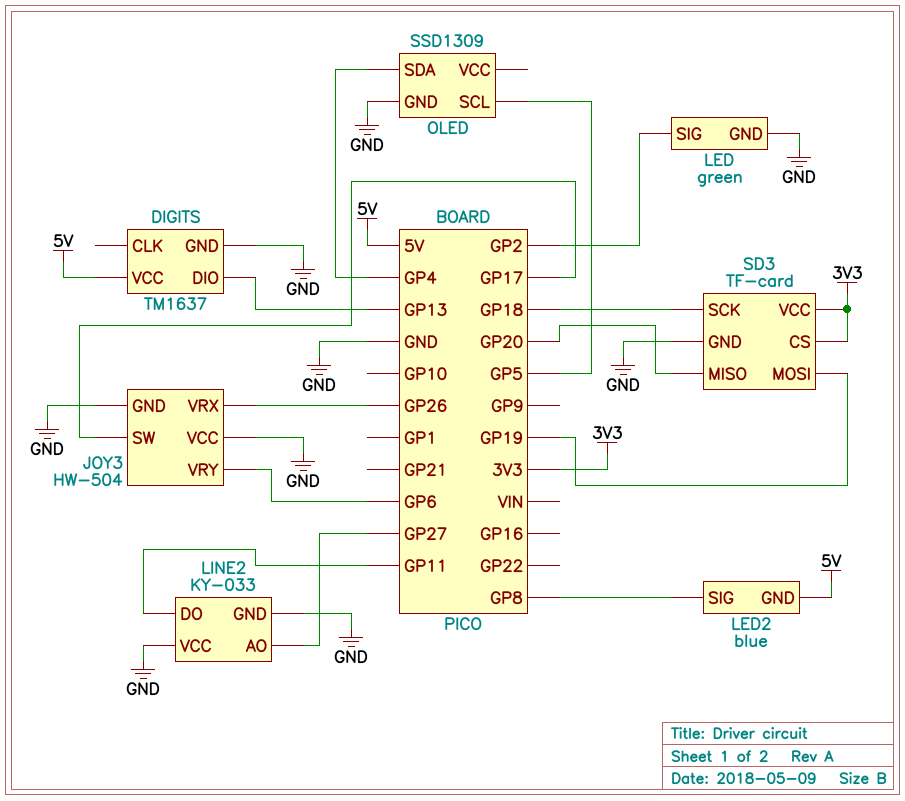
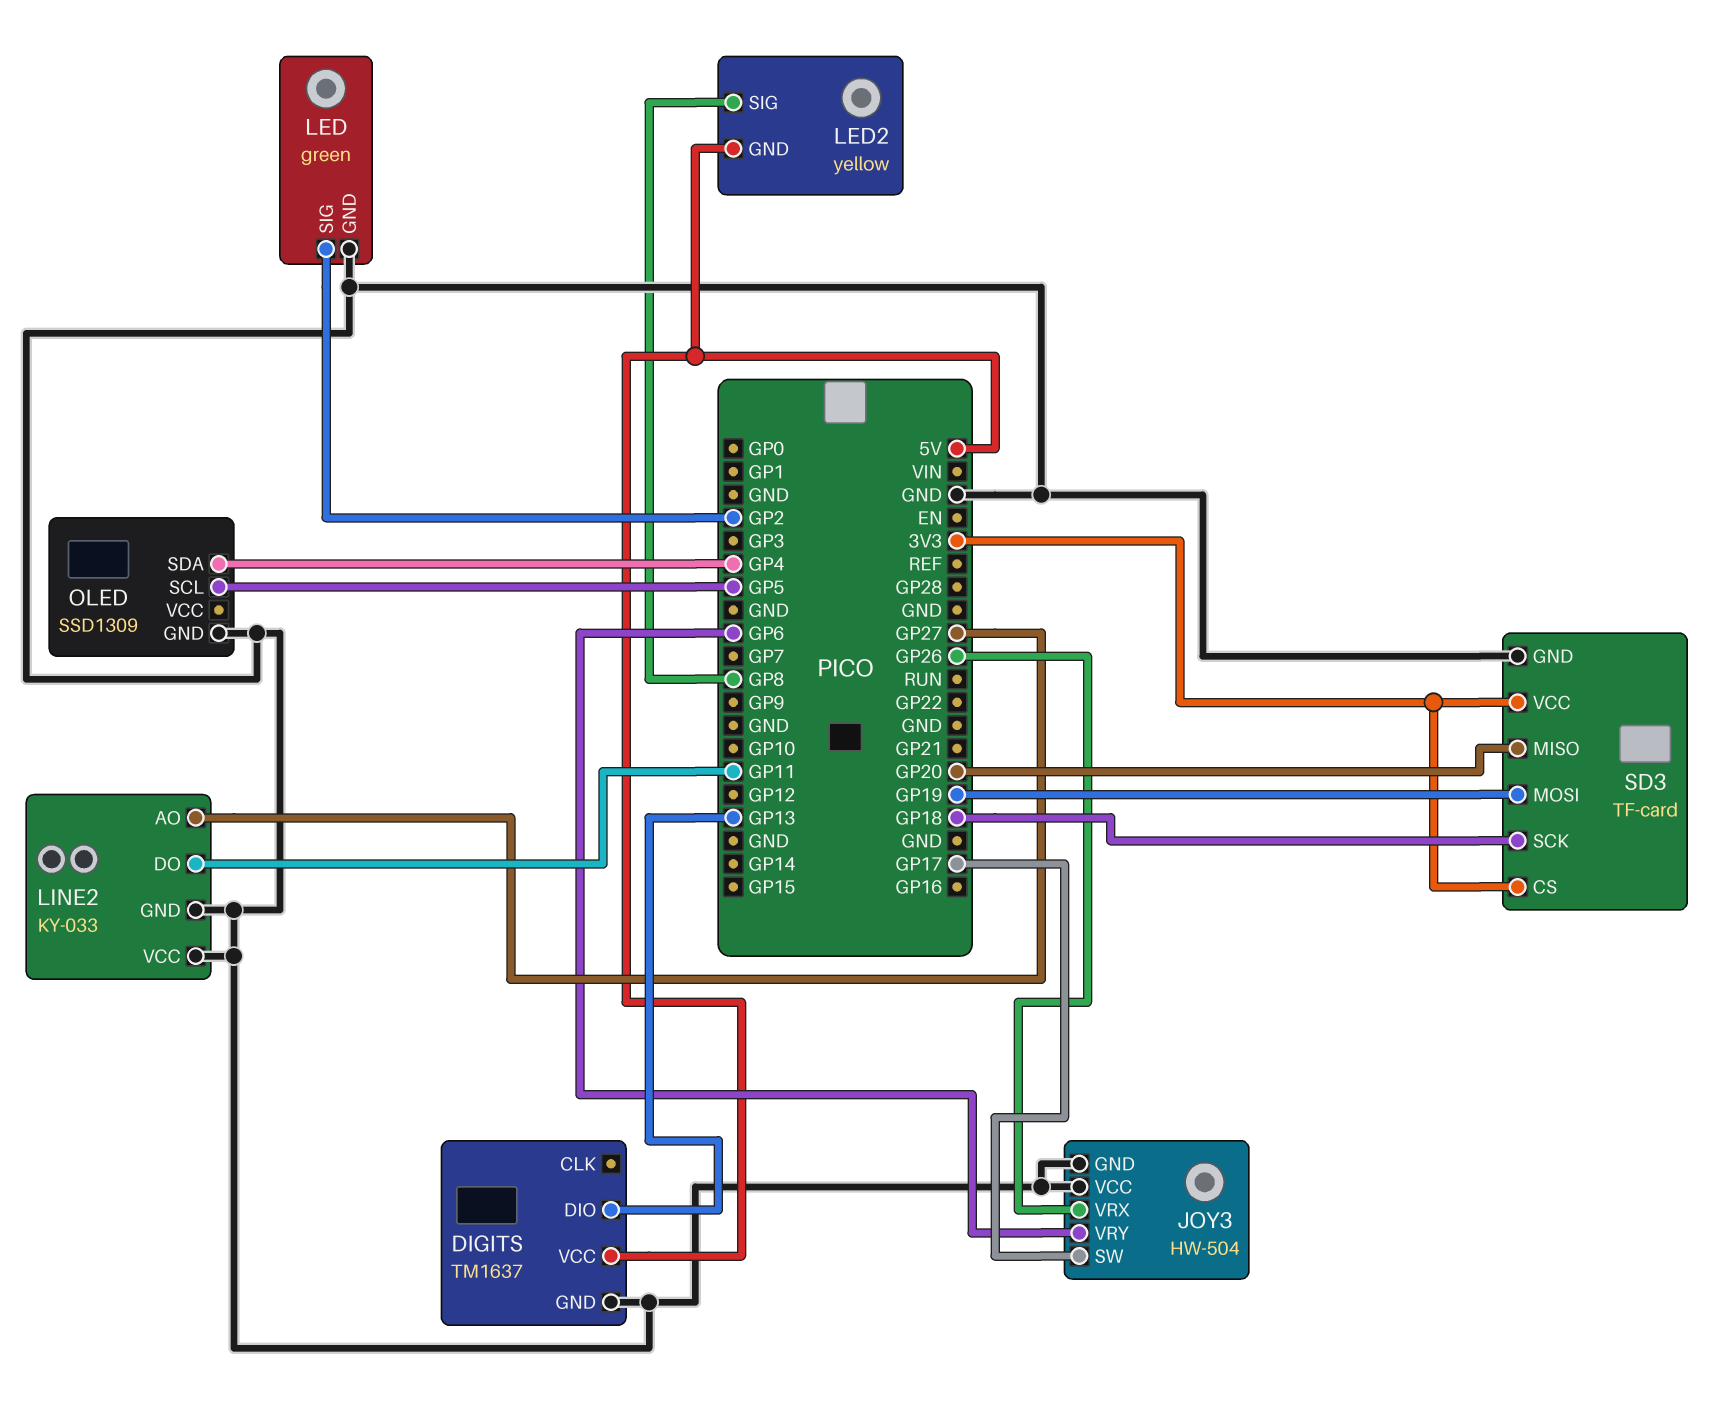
LED2: blue -> yellow

